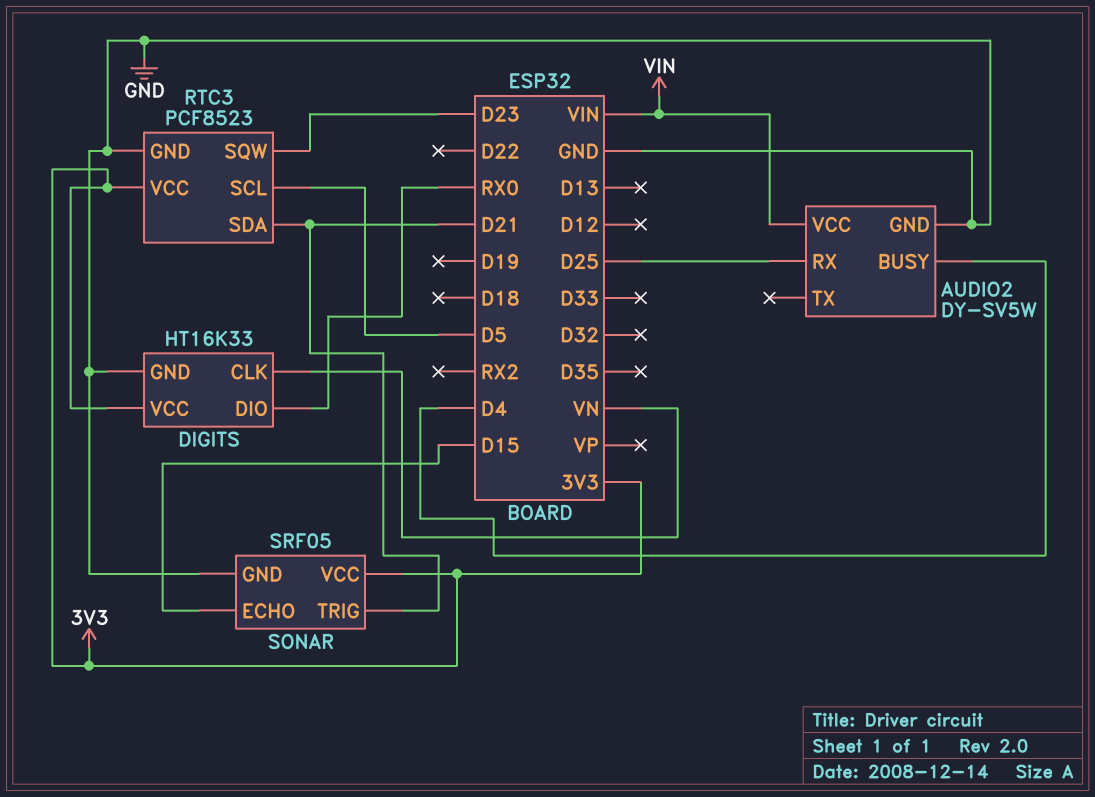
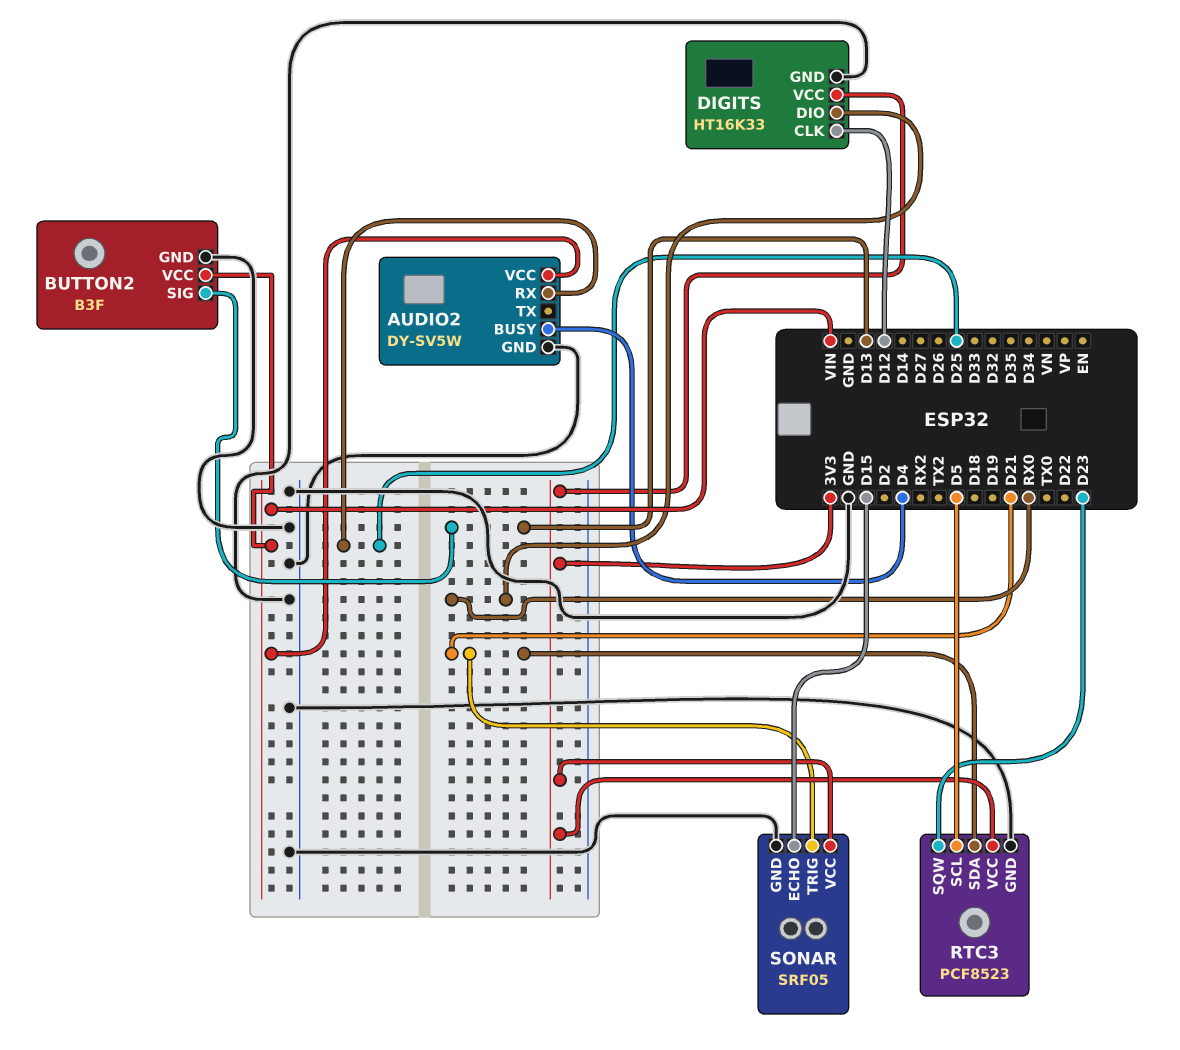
BUTTON2: none -> B3F
BUTTON2 pin GND: none -> GND
BUTTON2 pin SIG: none -> D13
BUTTON2 pin VCC: none -> VIN
DIGITS pin CLK: VN -> D12

